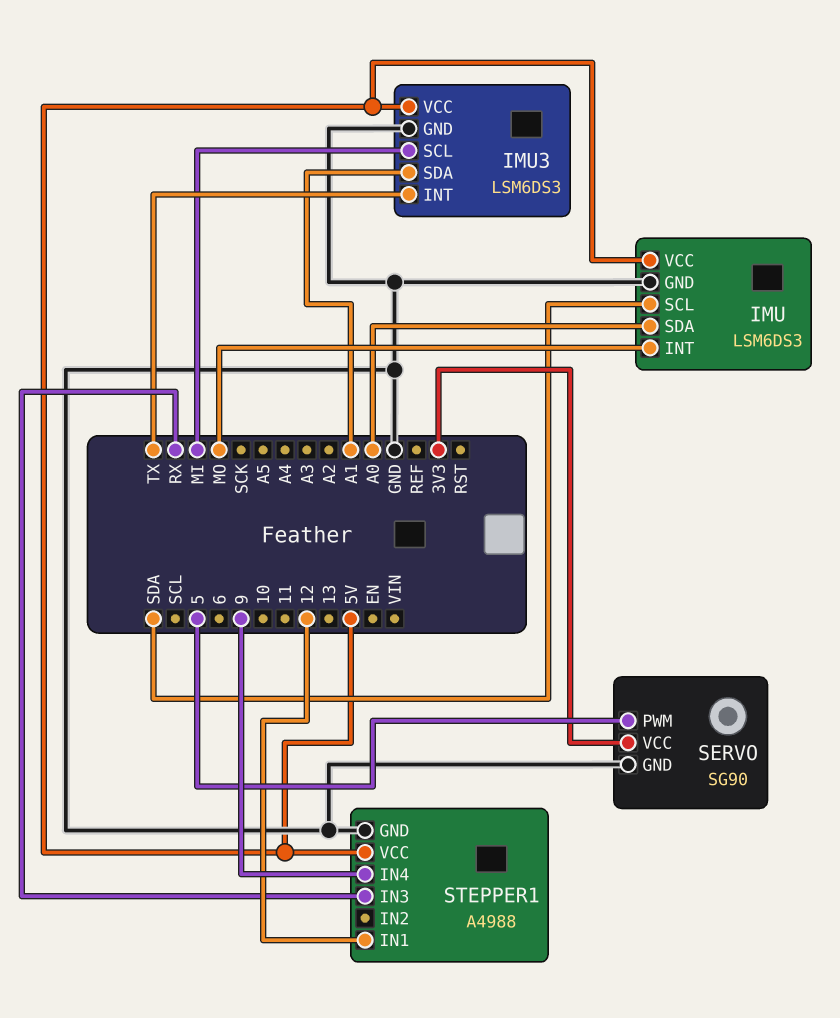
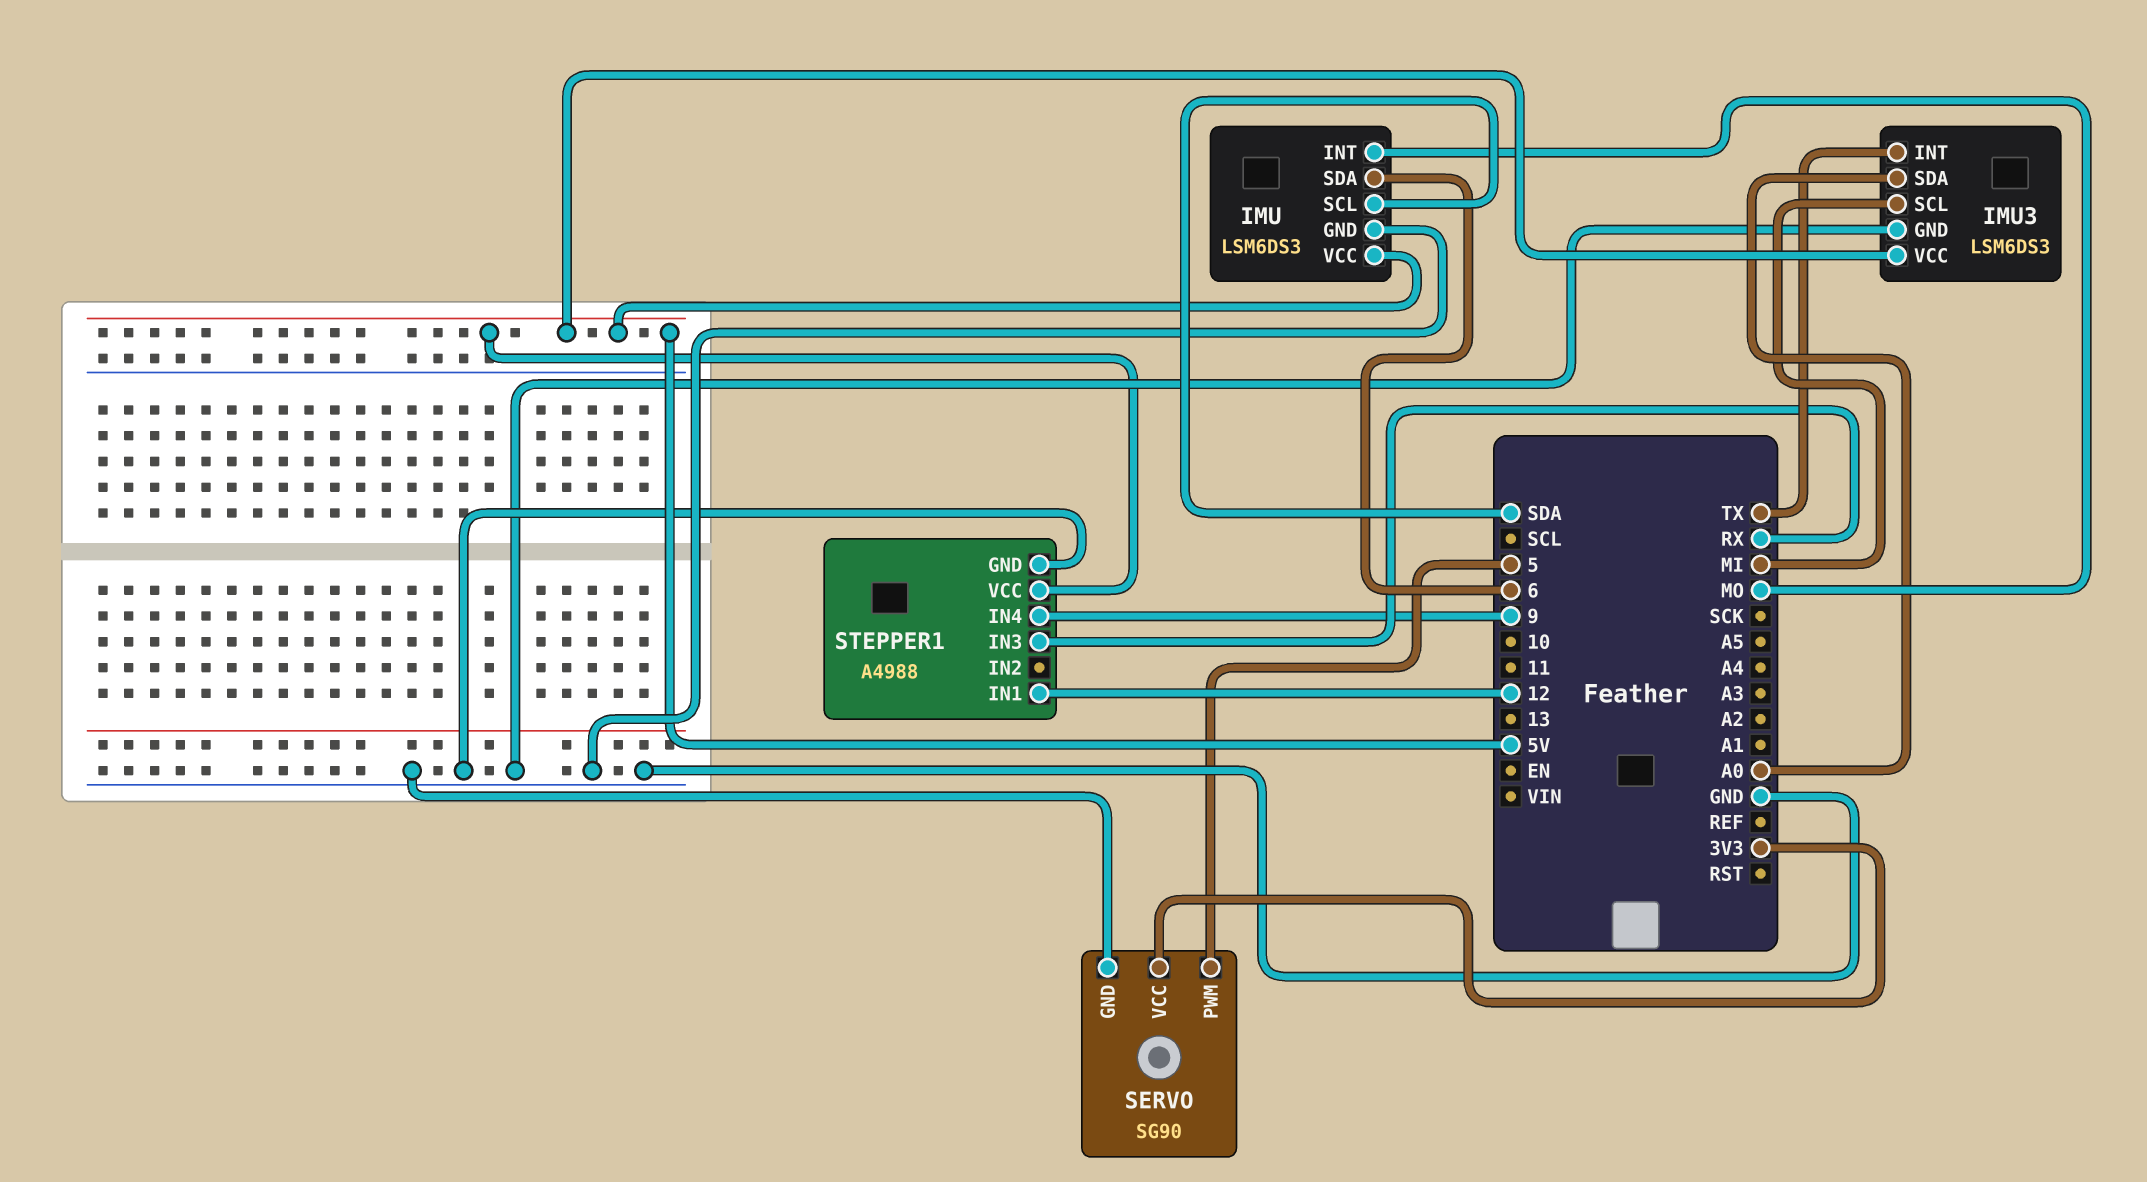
IMU pin SDA: A0 -> 6
IMU3 pin SDA: A1 -> A0

